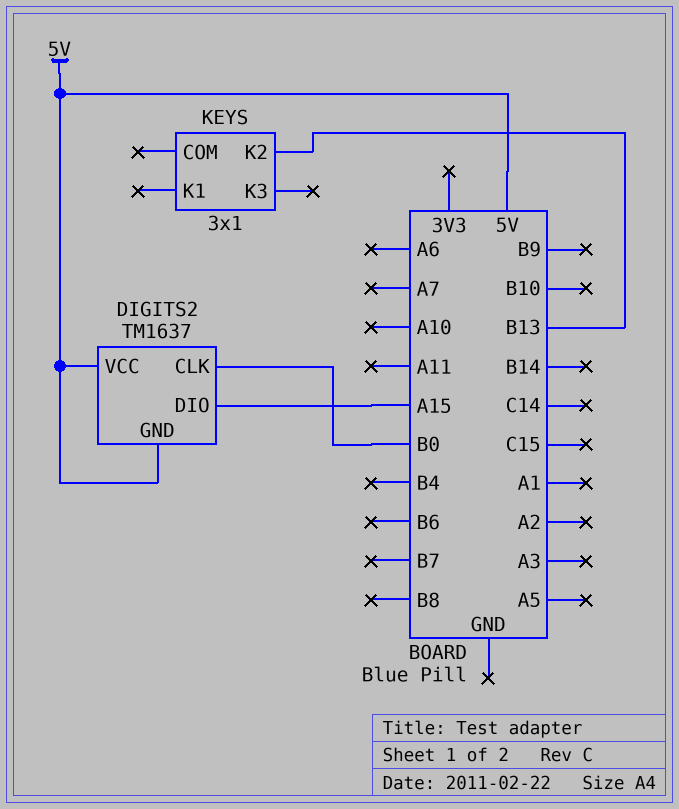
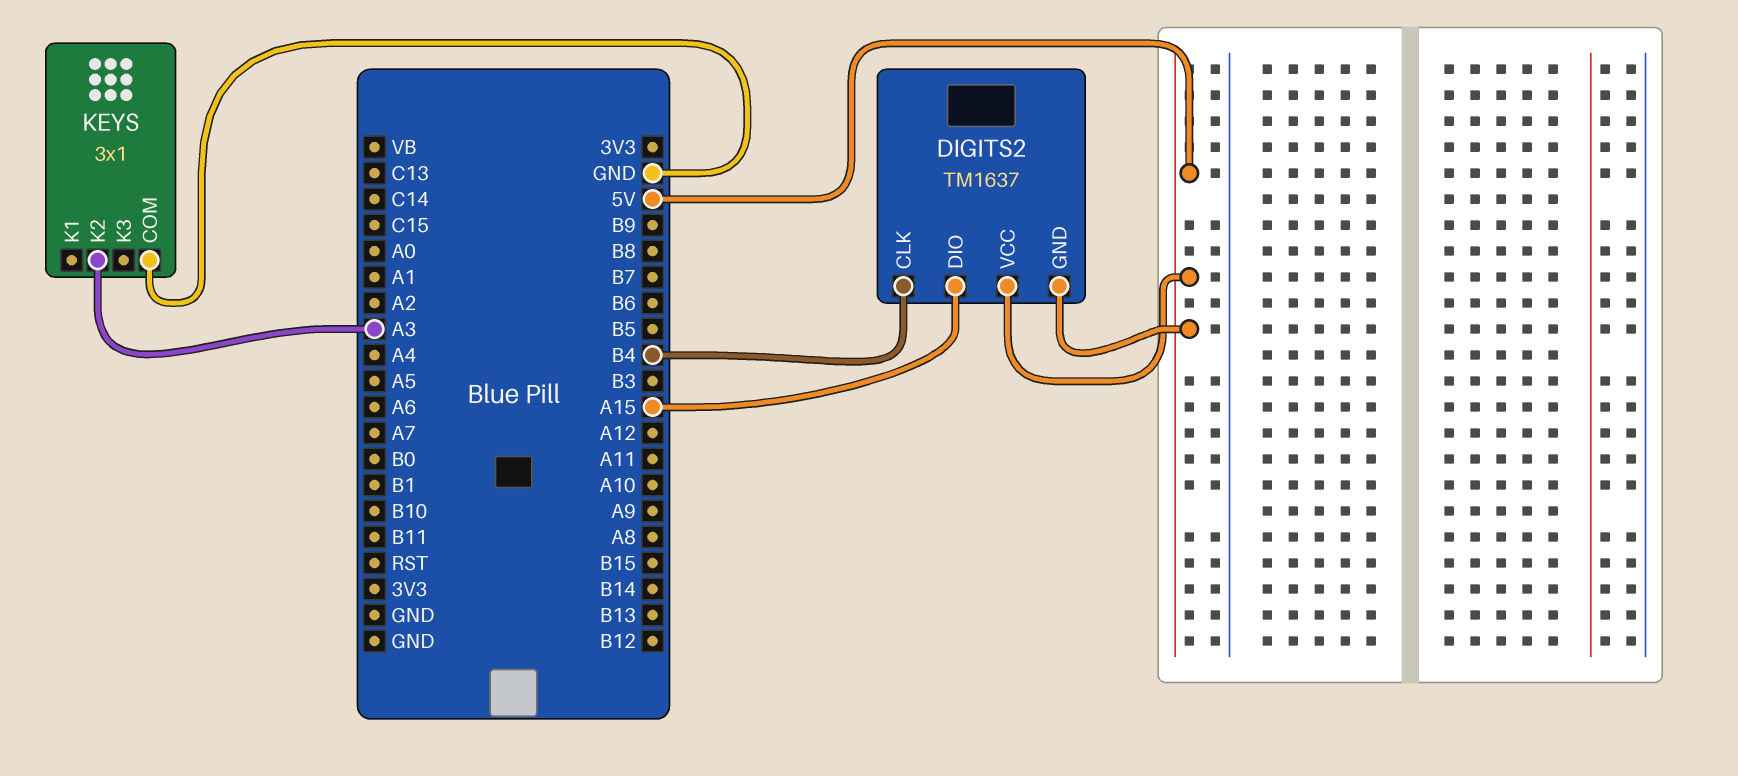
DIGITS2 pin CLK: B0 -> B4
KEYS pin COM: none -> GND
KEYS pin K2: B13 -> A3

